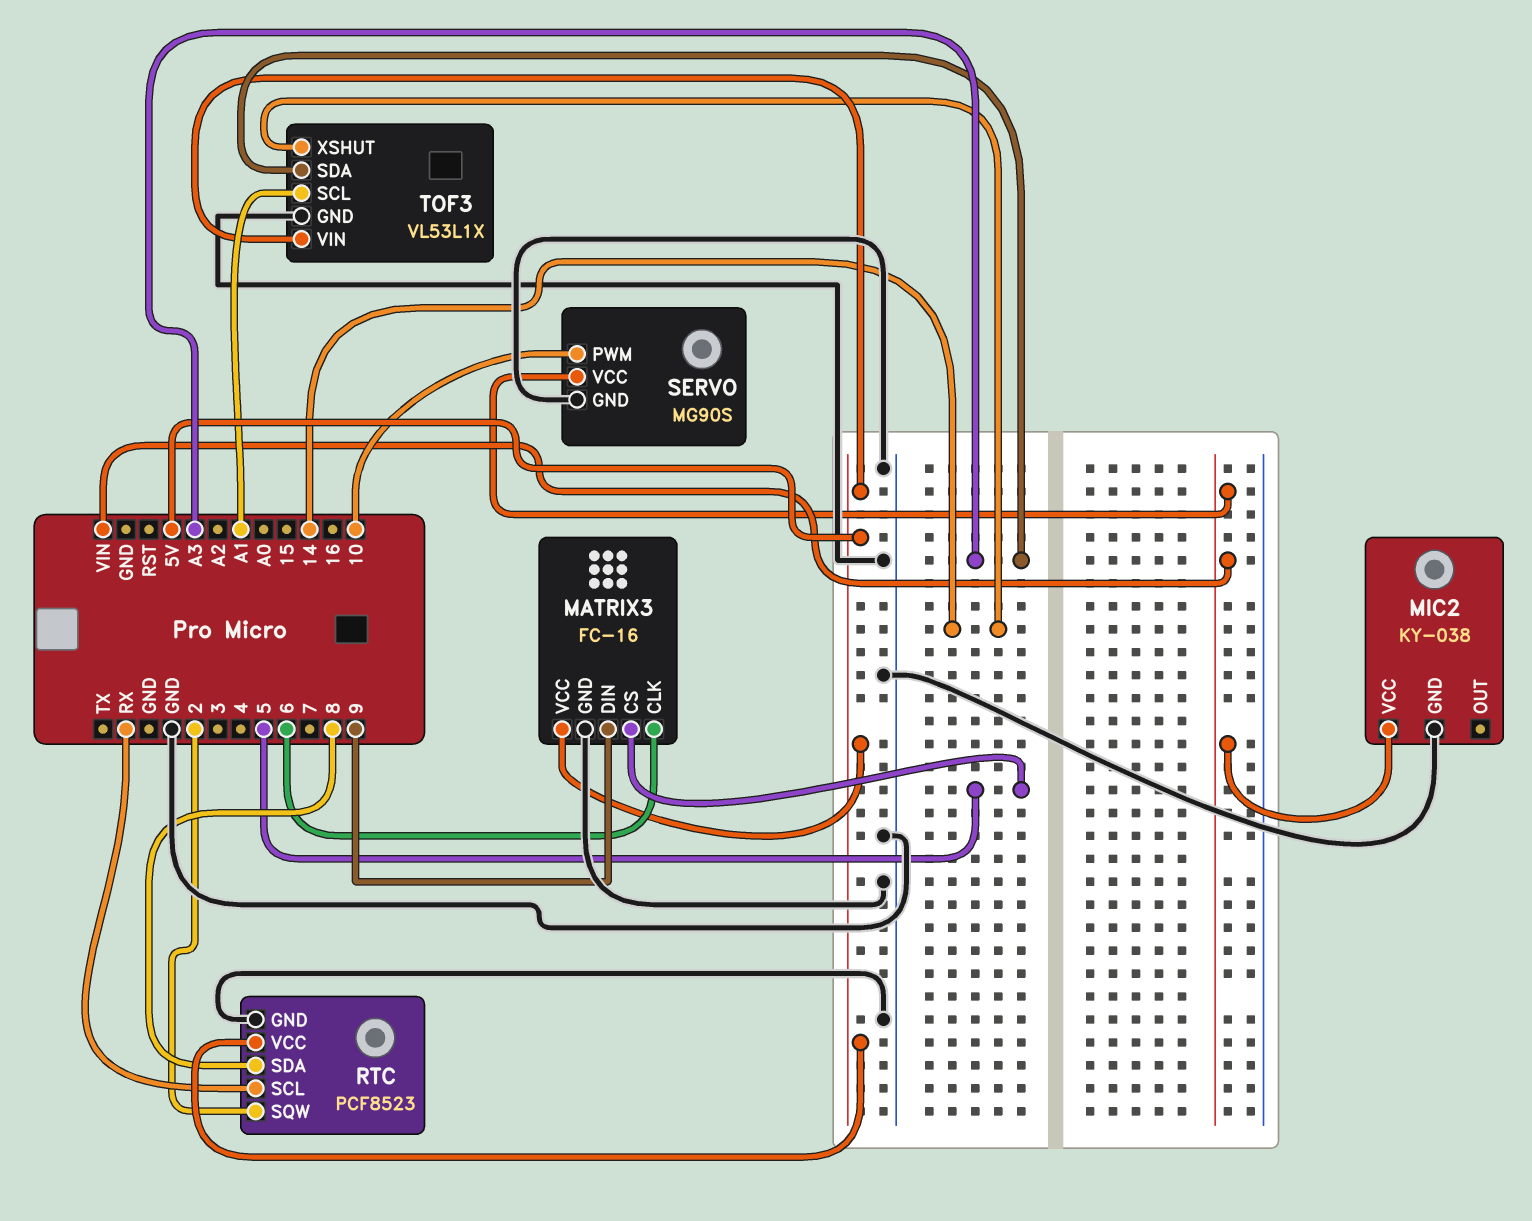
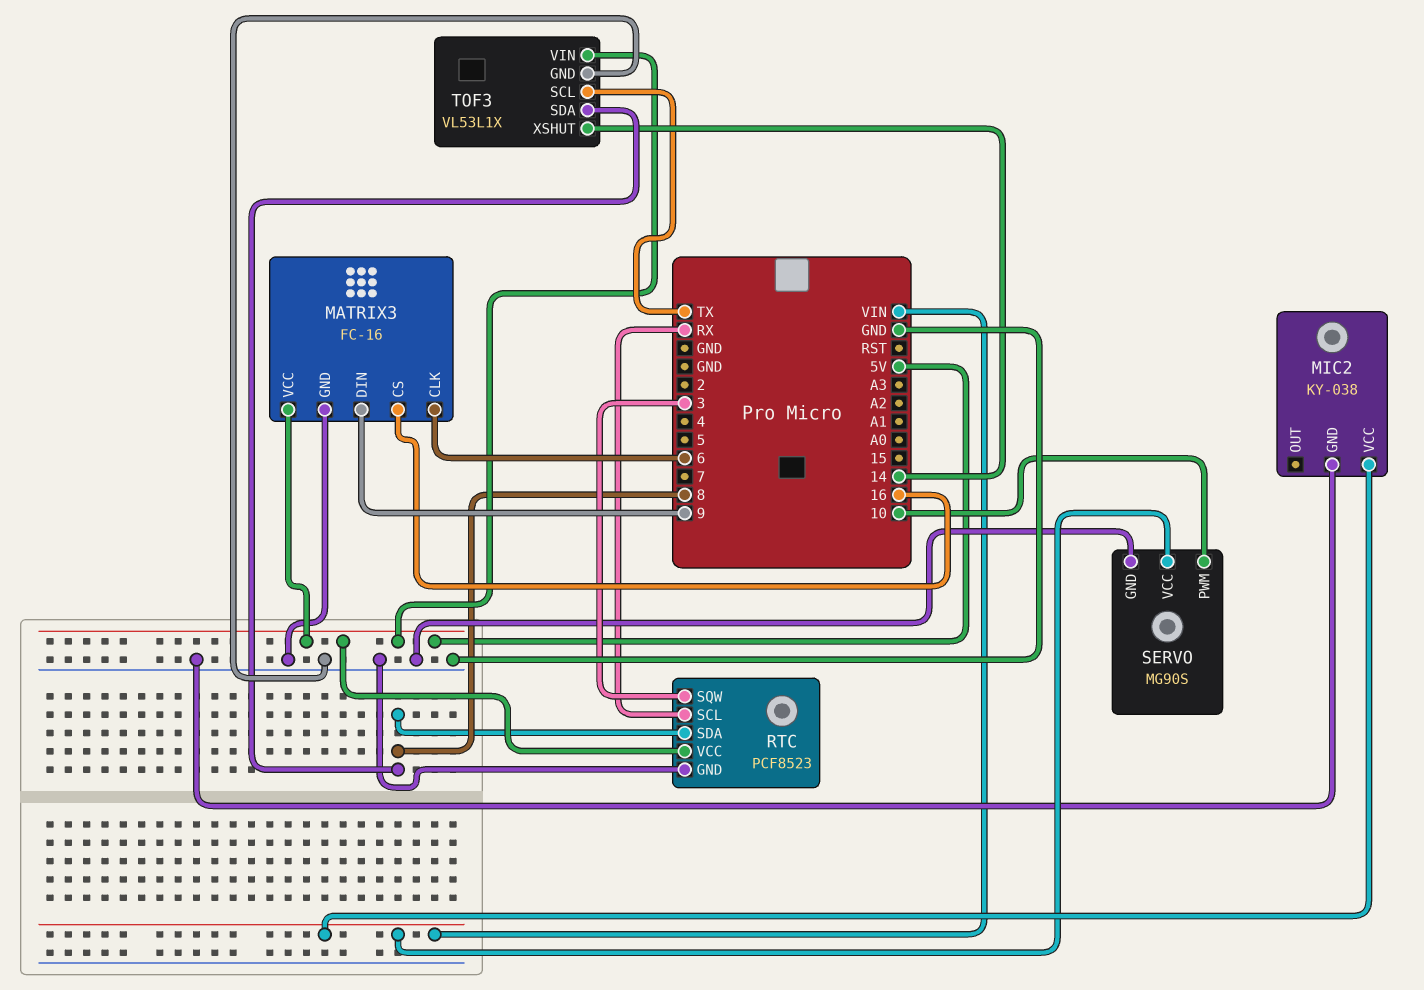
MATRIX3 pin CS: 5 -> 16
RTC pin SQW: 2 -> 3
TOF3 pin SCL: A1 -> TX
TOF3 pin SDA: A3 -> 8

